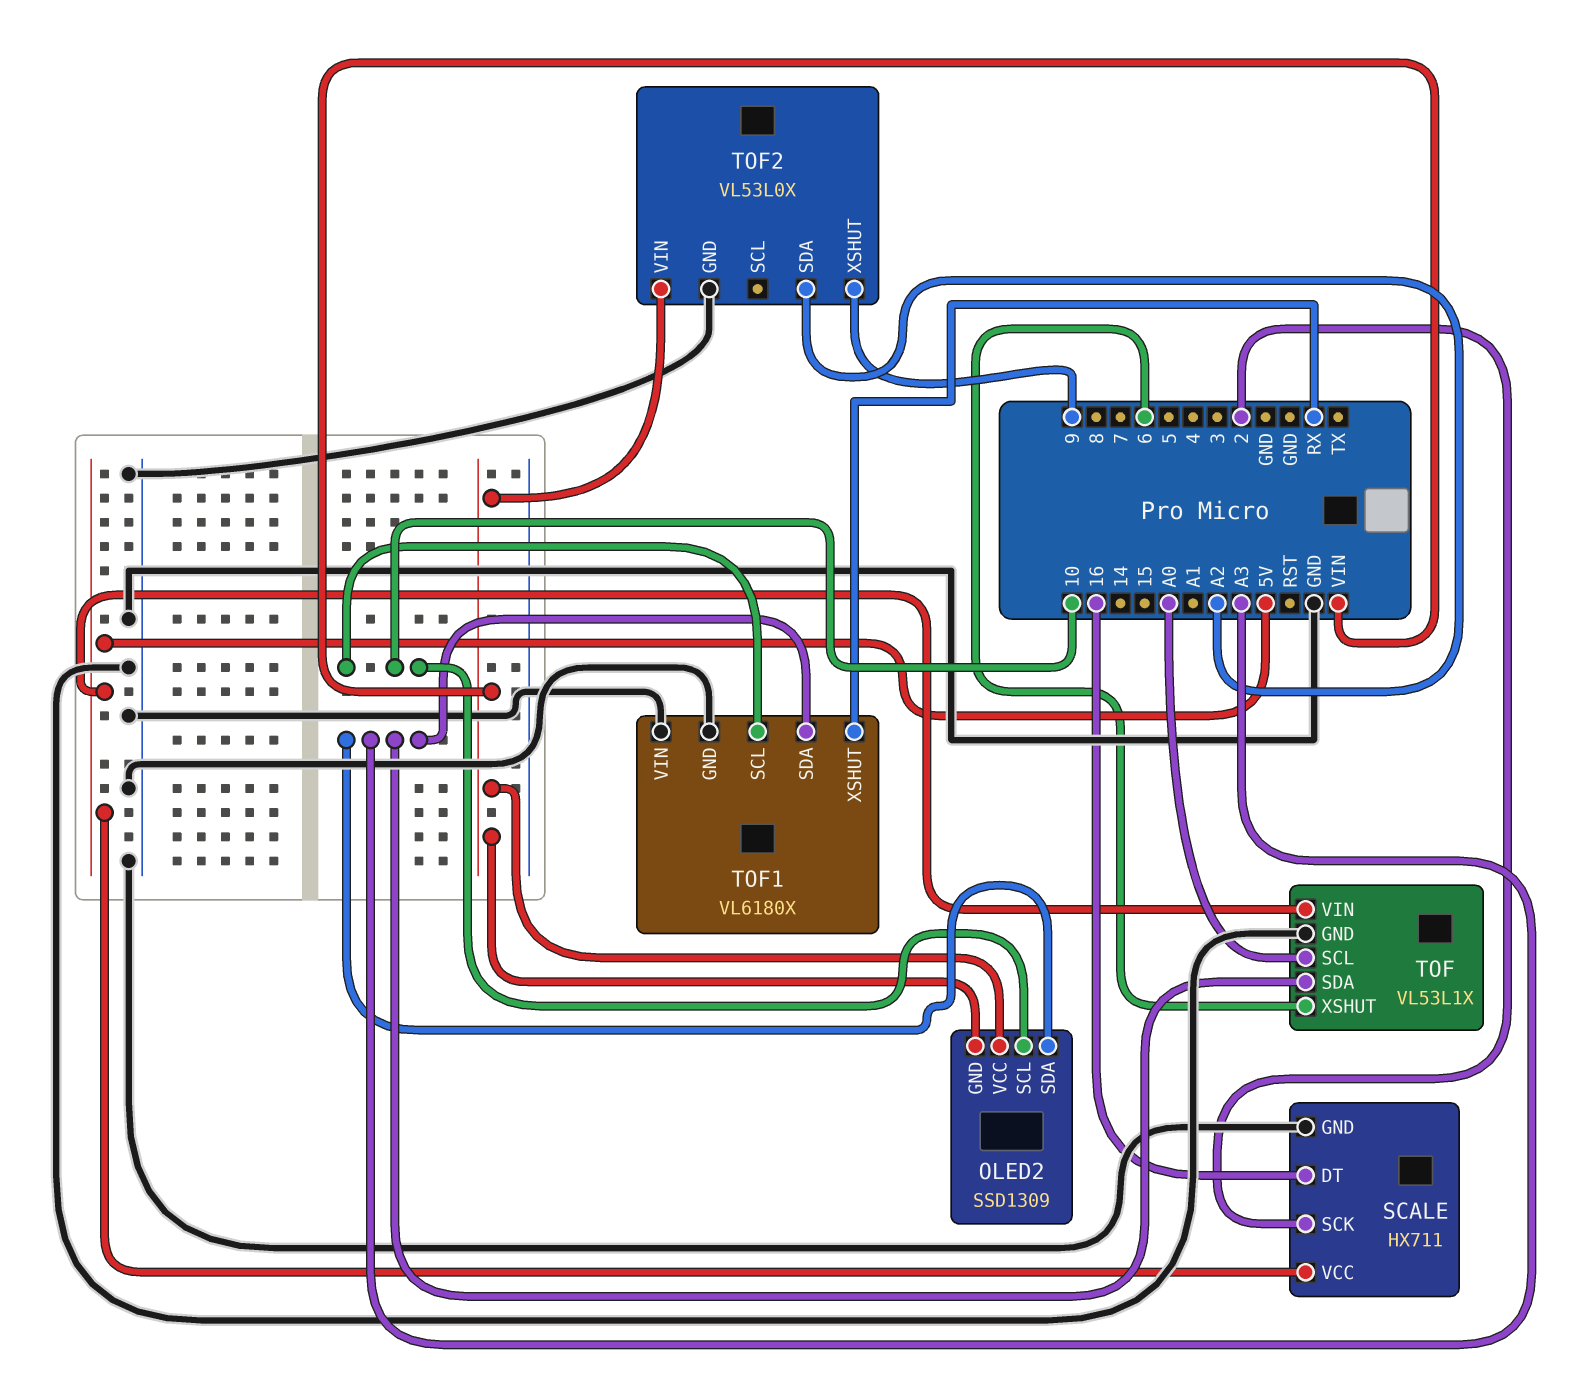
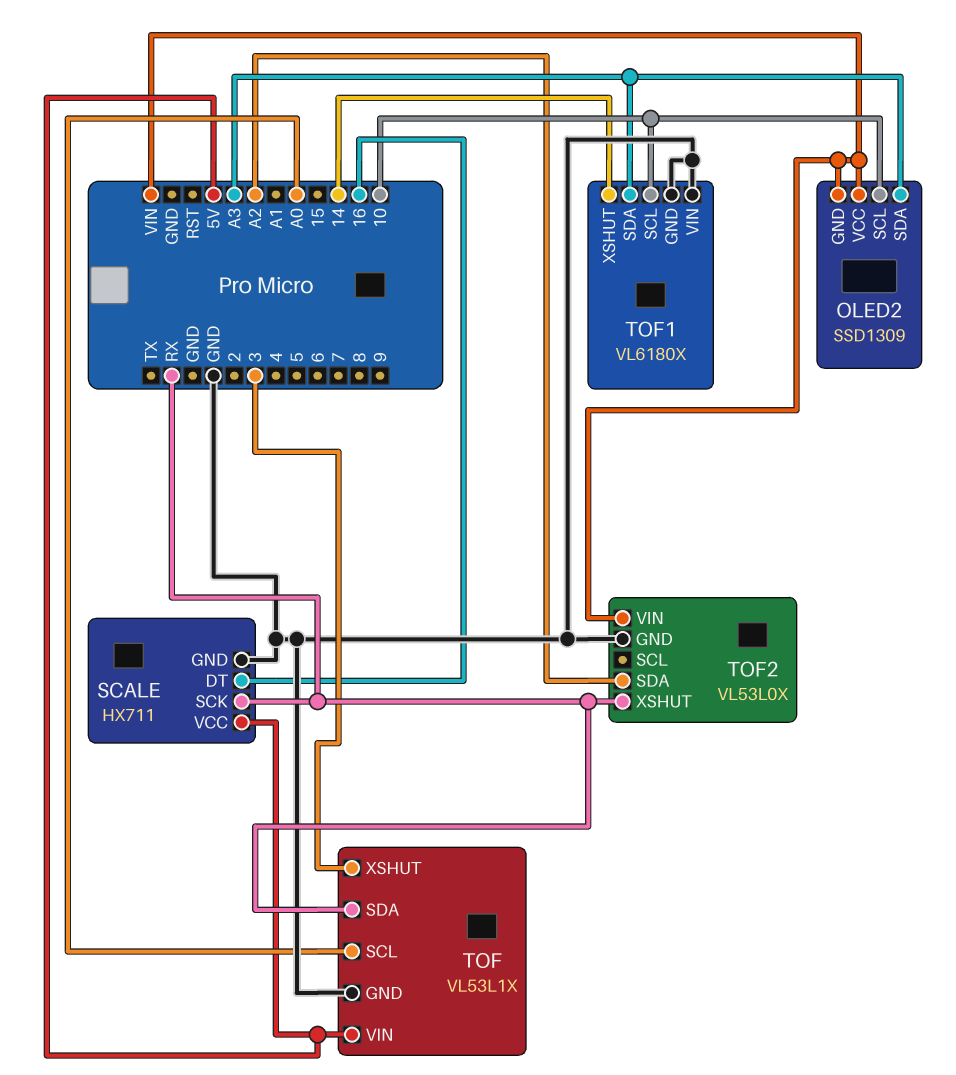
SCALE pin SCK: 2 -> RX
TOF pin SDA: A3 -> RX
TOF pin XSHUT: 6 -> 3
TOF1 pin XSHUT: RX -> 14
TOF2 pin XSHUT: 9 -> RX

